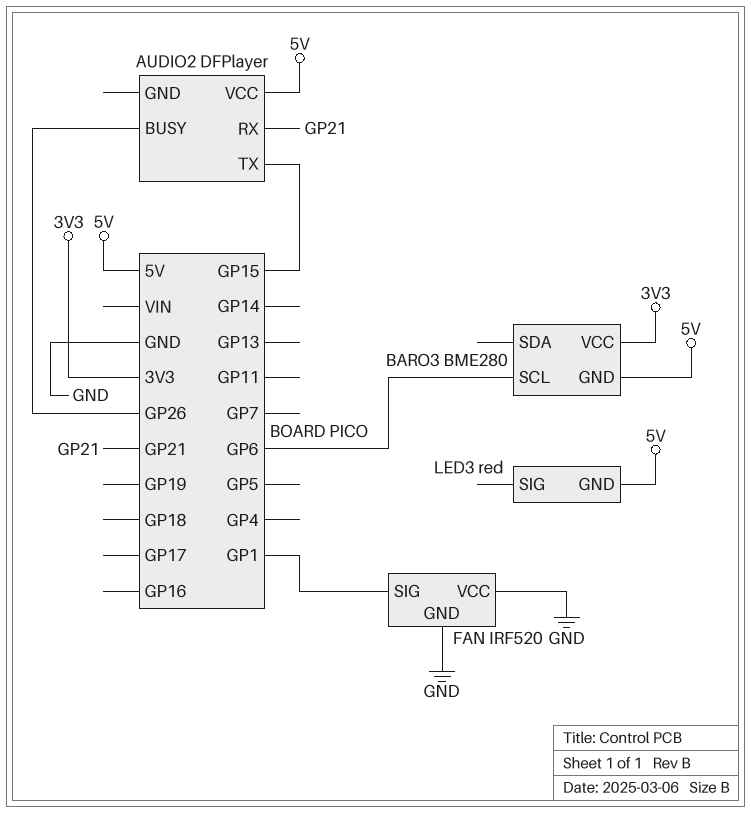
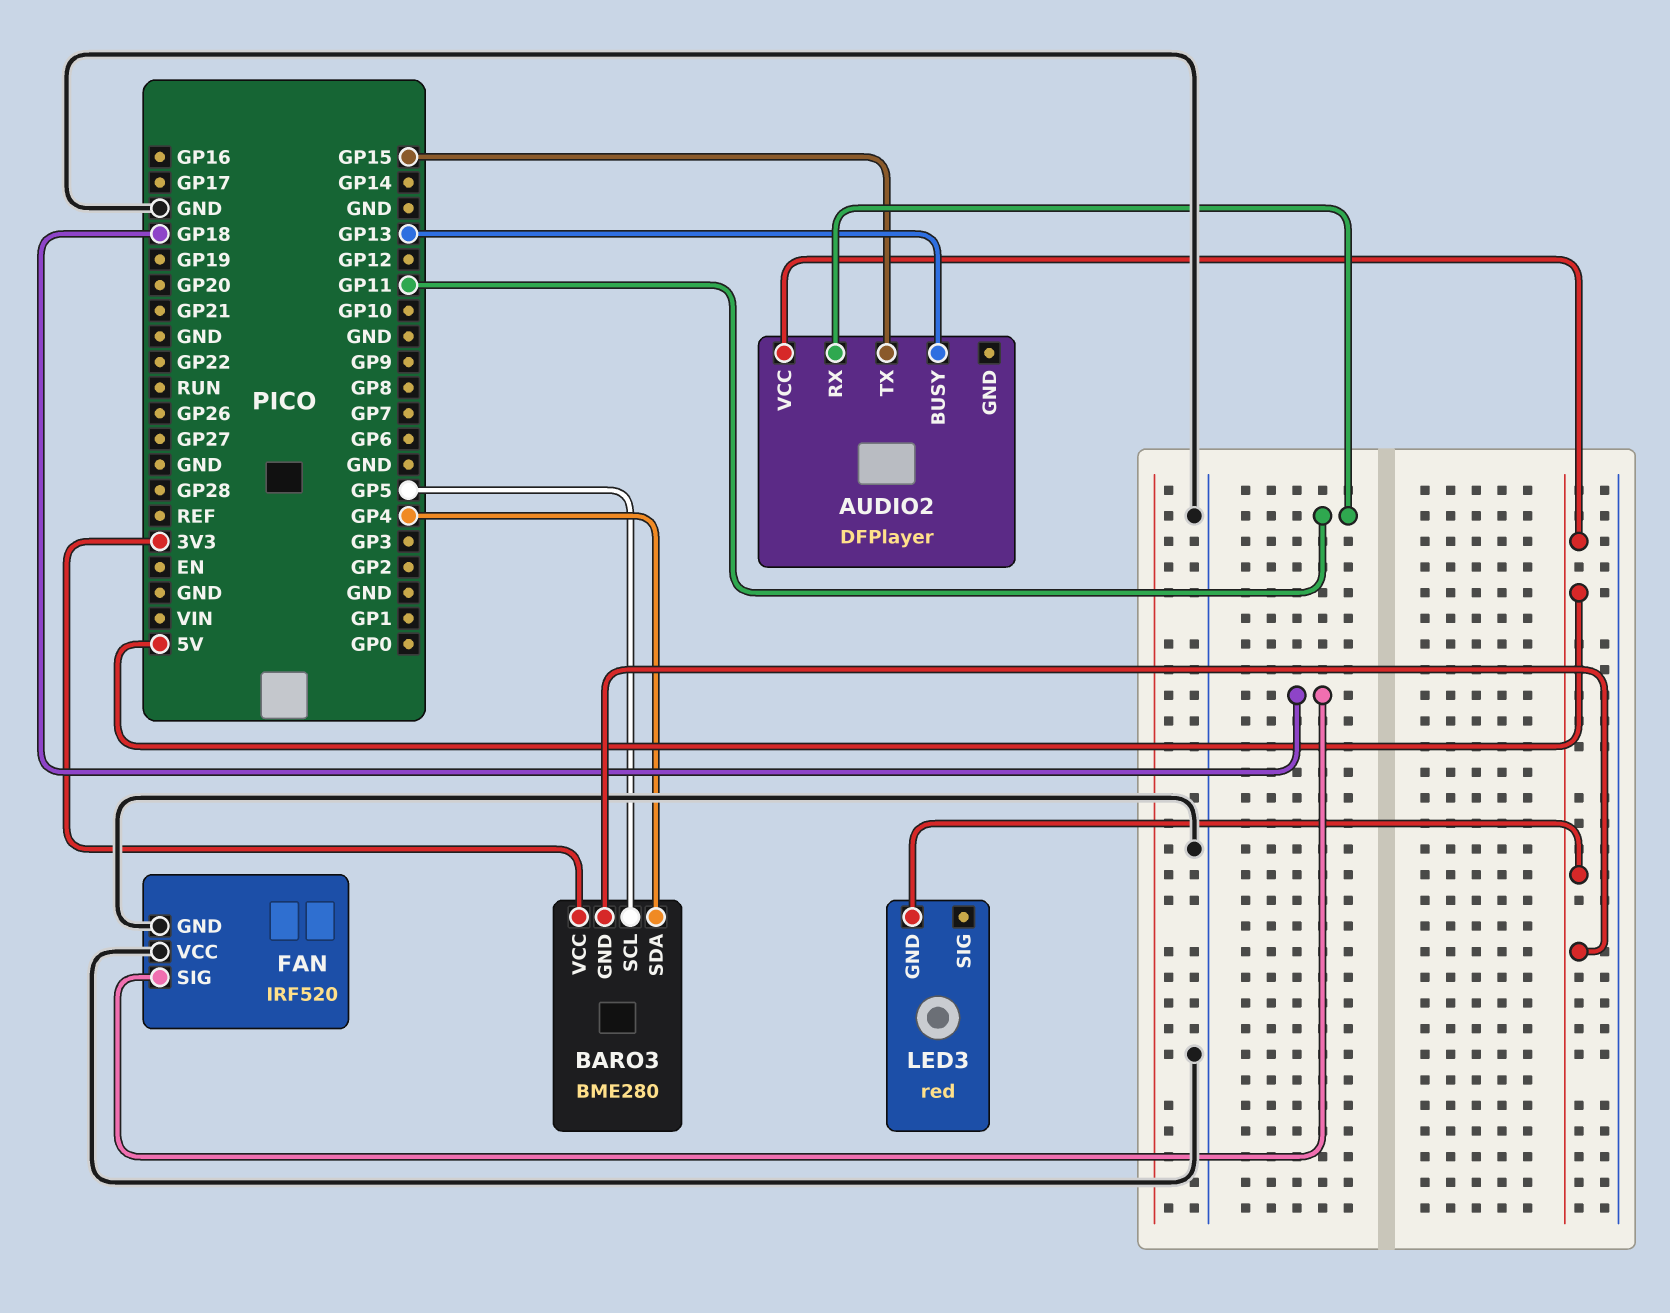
AUDIO2 pin BUSY: GP26 -> GP13
AUDIO2 pin RX: GP21 -> GP11
BARO3 pin SCL: GP6 -> GP5
BARO3 pin SDA: none -> GP4
FAN pin SIG: GP1 -> GP18

